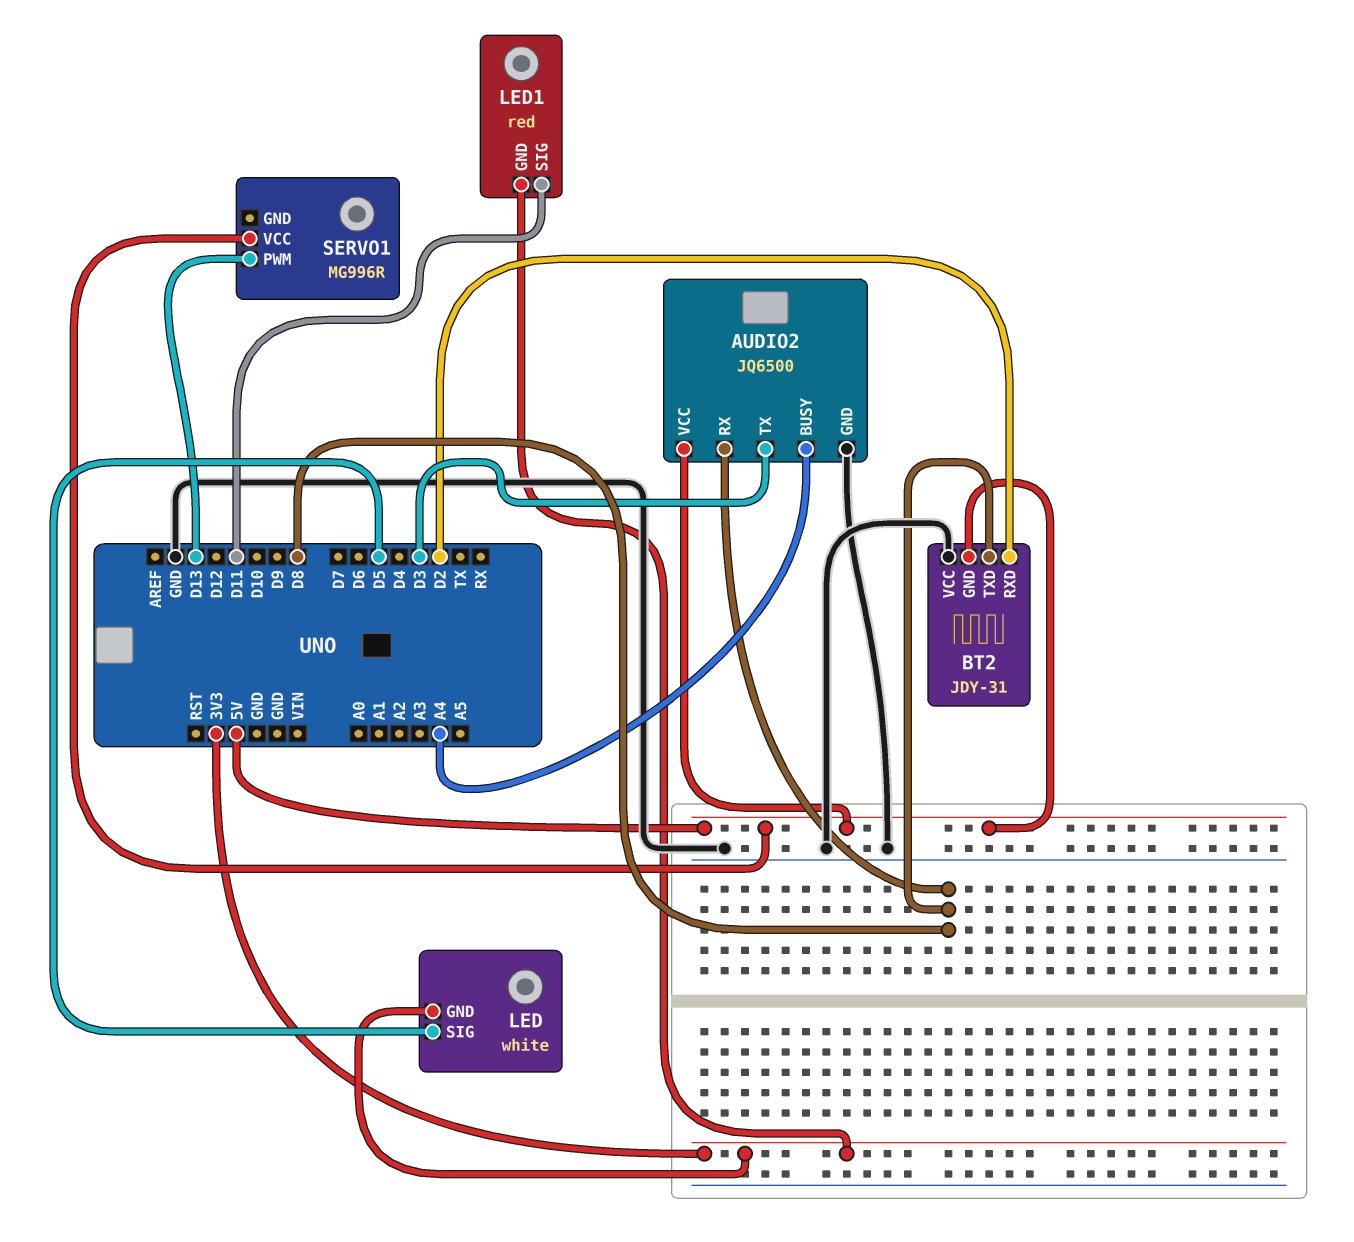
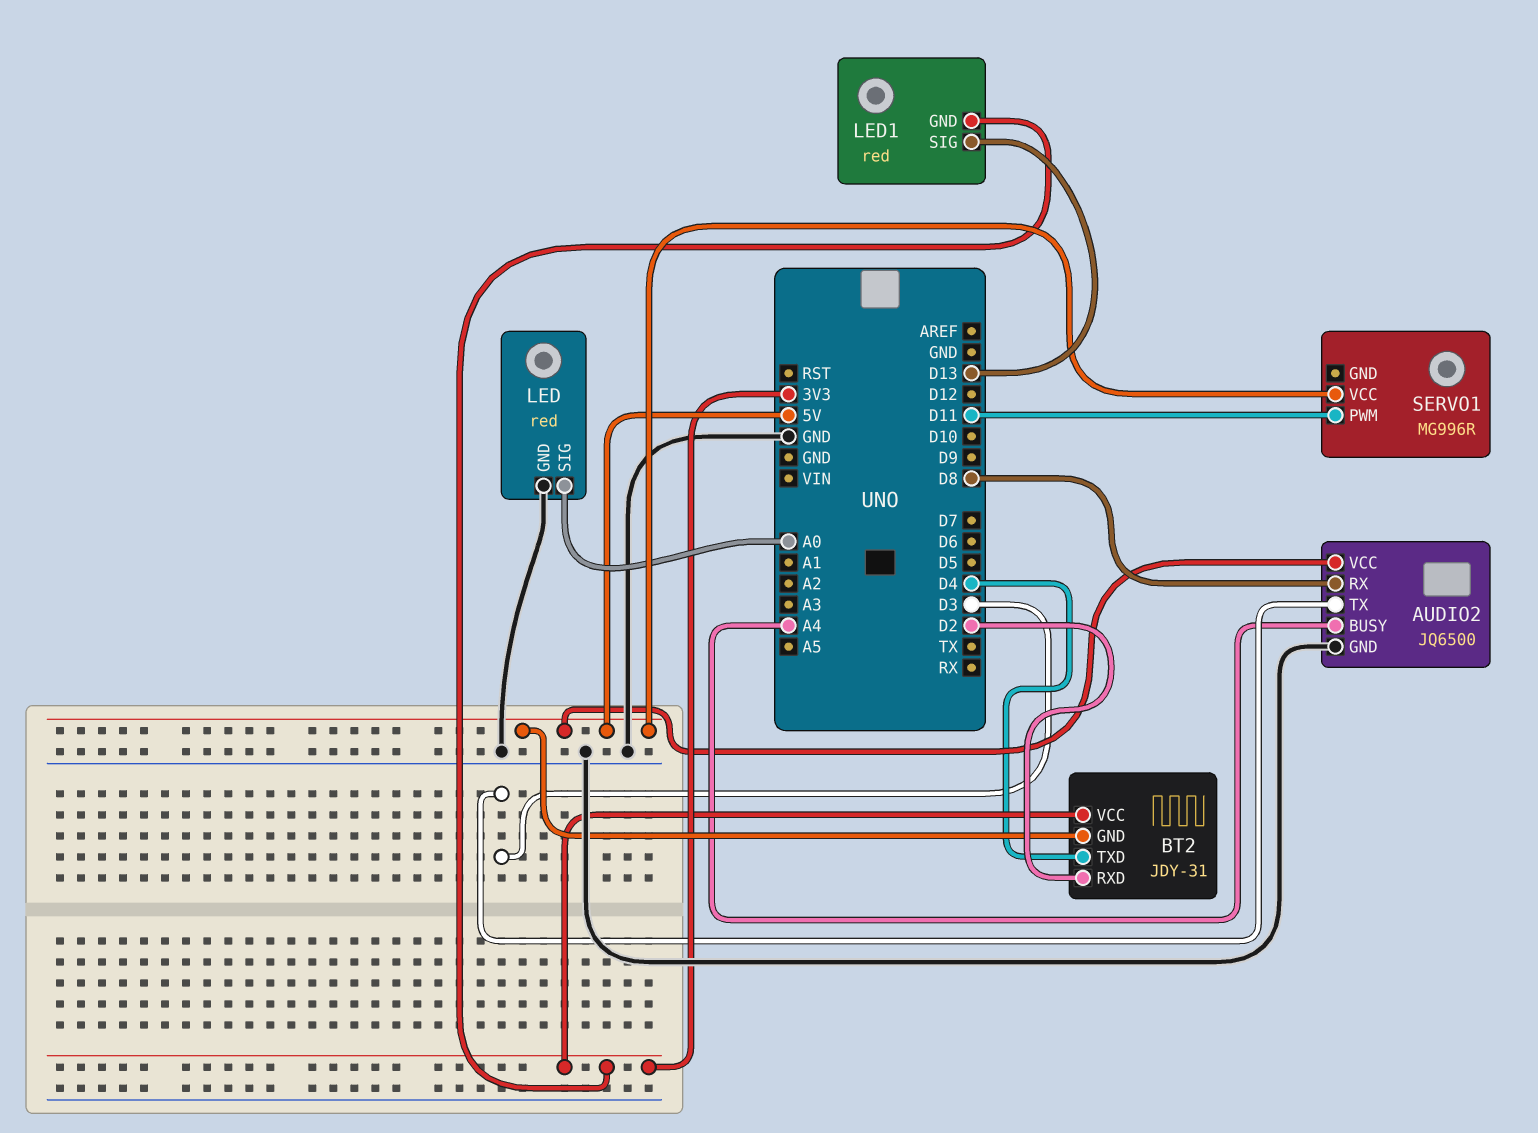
BT2 pin TXD: D8 -> D4
BT2 pin VCC: GND -> 3V3
LED: white -> red
LED pin GND: 3V3 -> GND
LED pin SIG: D5 -> A0
LED1 pin SIG: D11 -> D13
SERVO1 pin PWM: D13 -> D11

